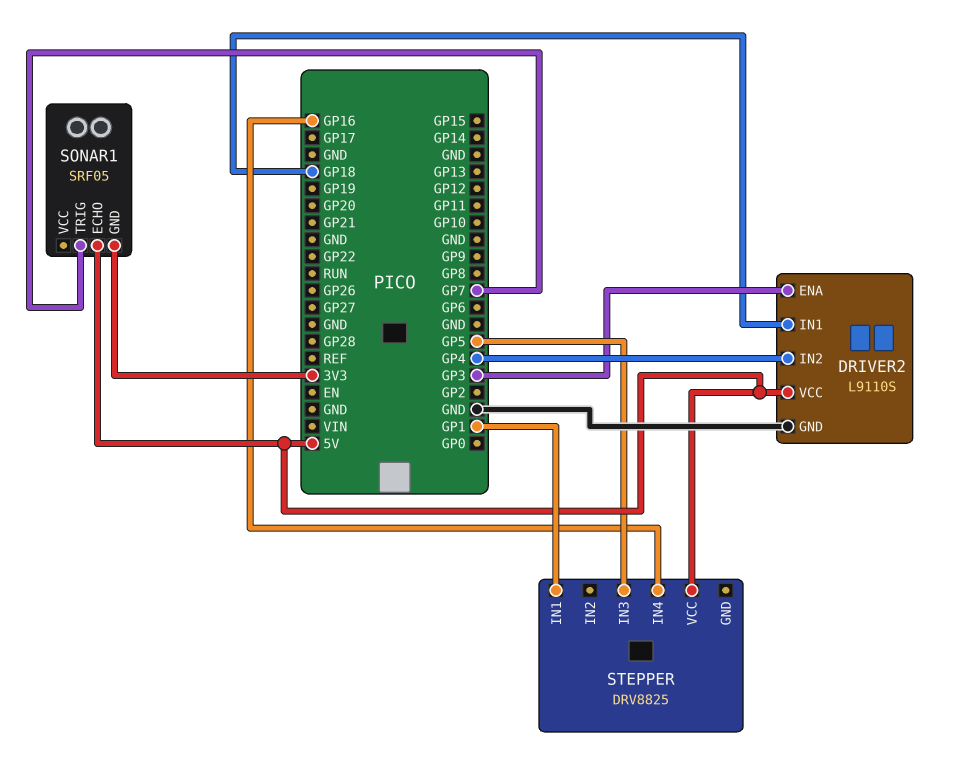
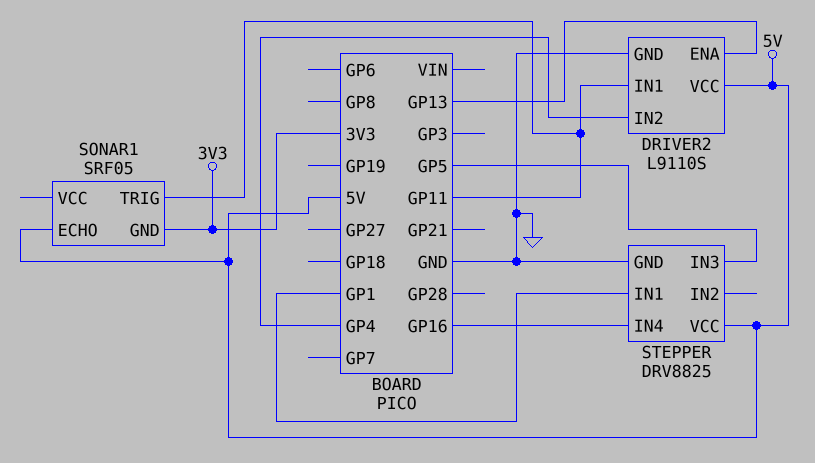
DRIVER2 pin ENA: GP3 -> GP13
DRIVER2 pin IN1: GP18 -> GP11
SONAR1 pin TRIG: GP7 -> GP11
STEPPER pin GND: none -> GND

